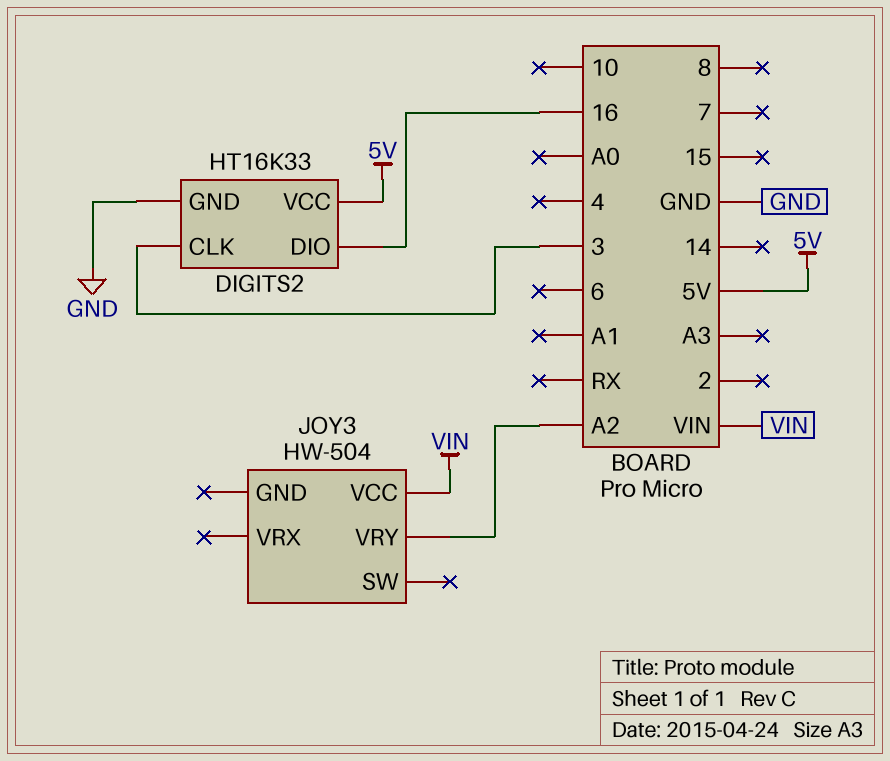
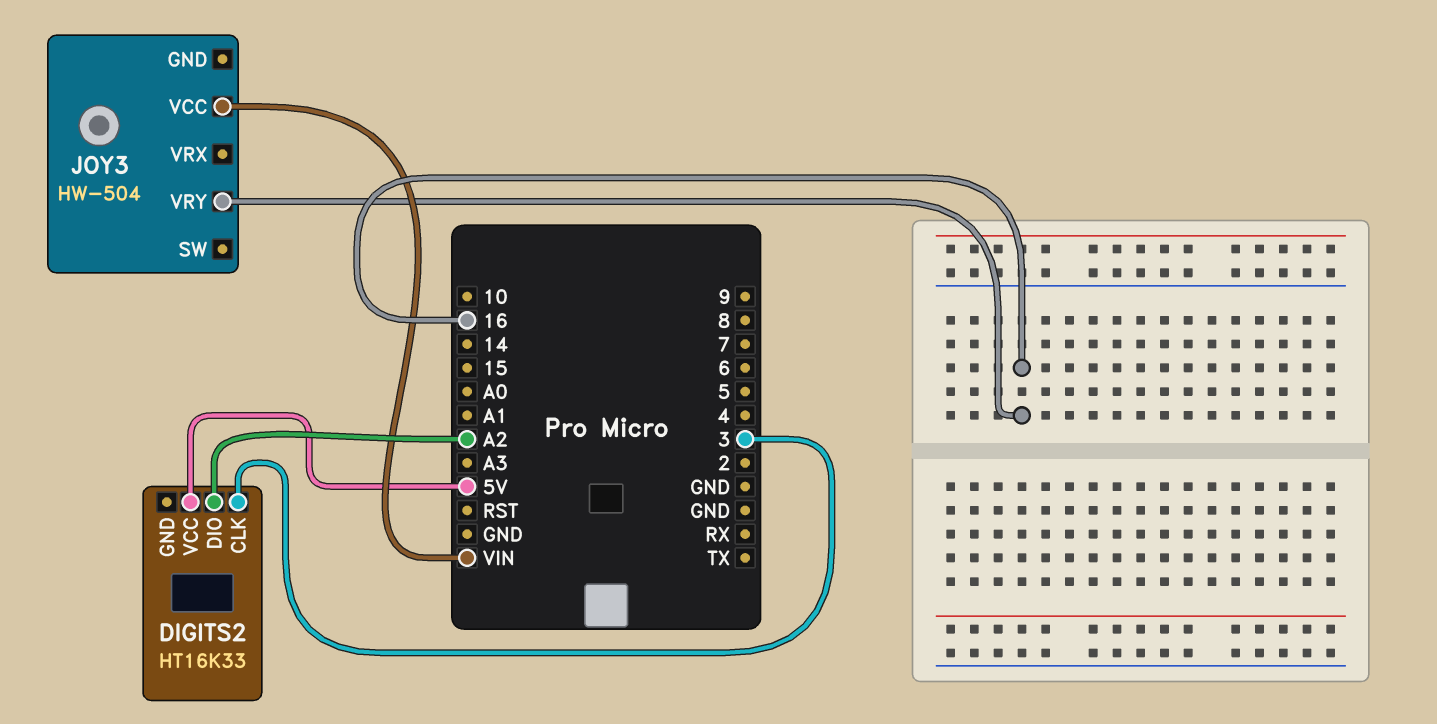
DIGITS2 pin DIO: 16 -> A2
DIGITS2 pin GND: GND -> none
JOY3 pin VRY: A2 -> 16

